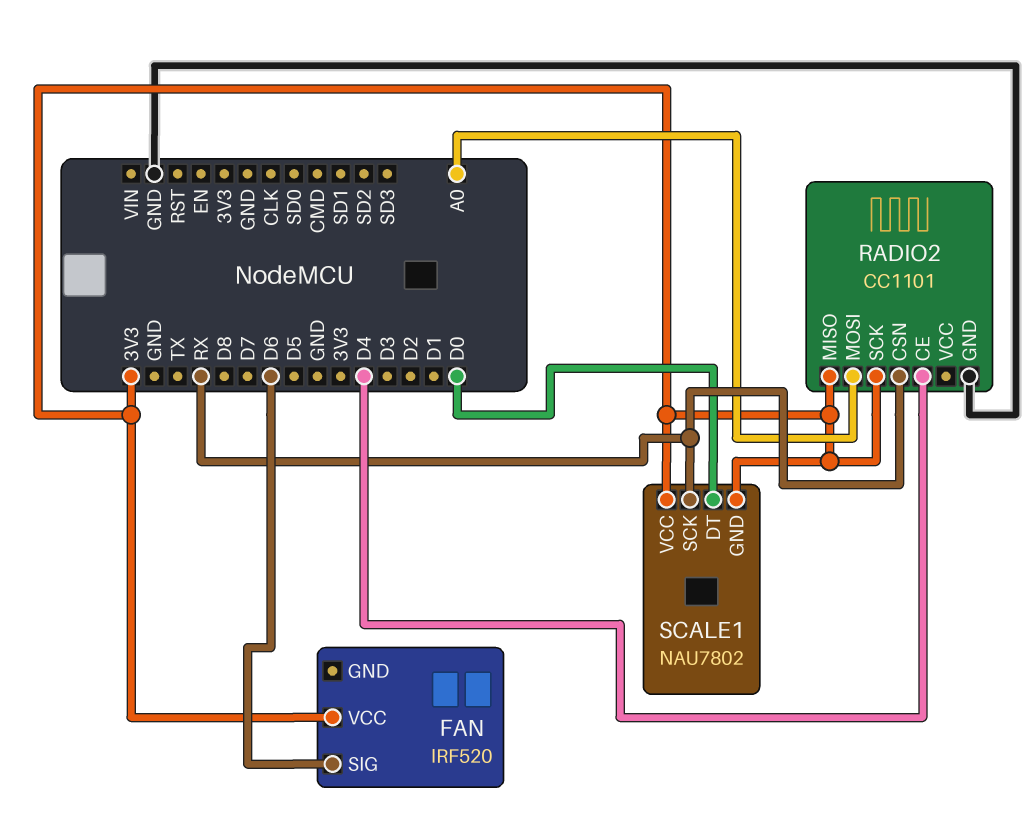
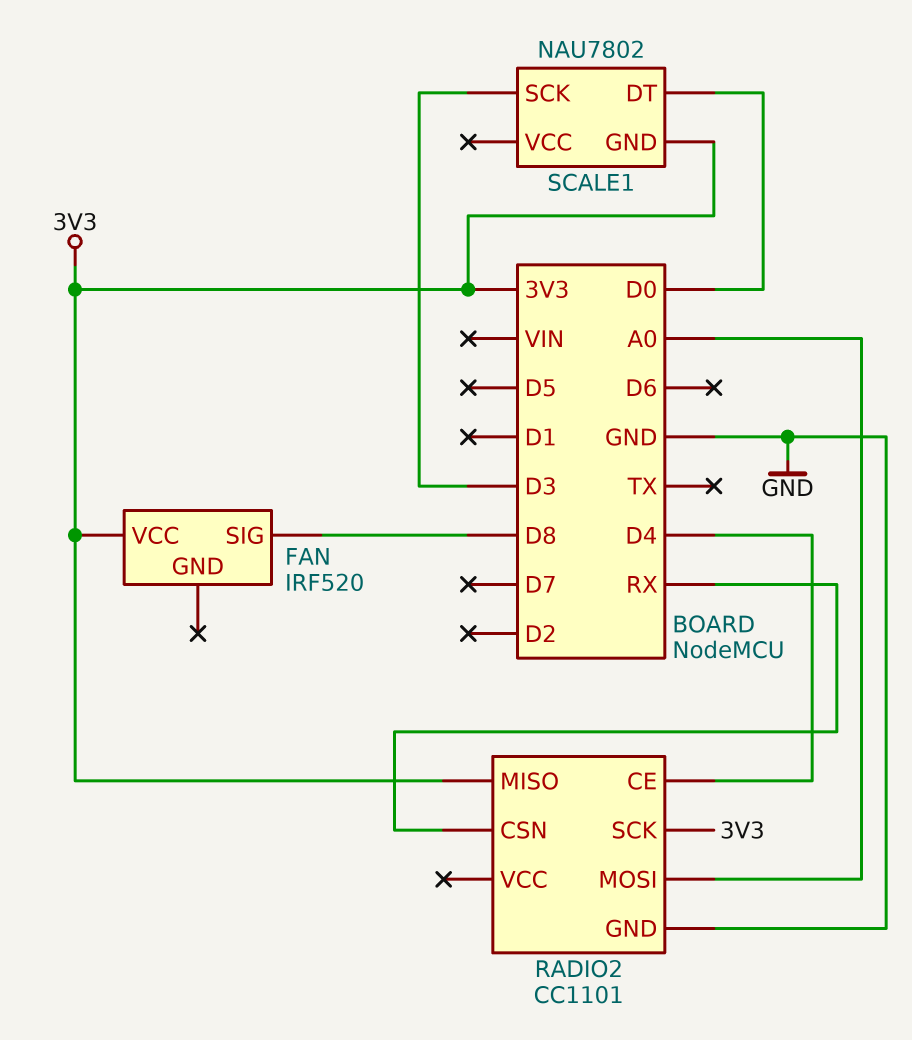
FAN pin SIG: D6 -> D8
SCALE1 pin SCK: RX -> D3
SCALE1 pin VCC: 3V3 -> none

